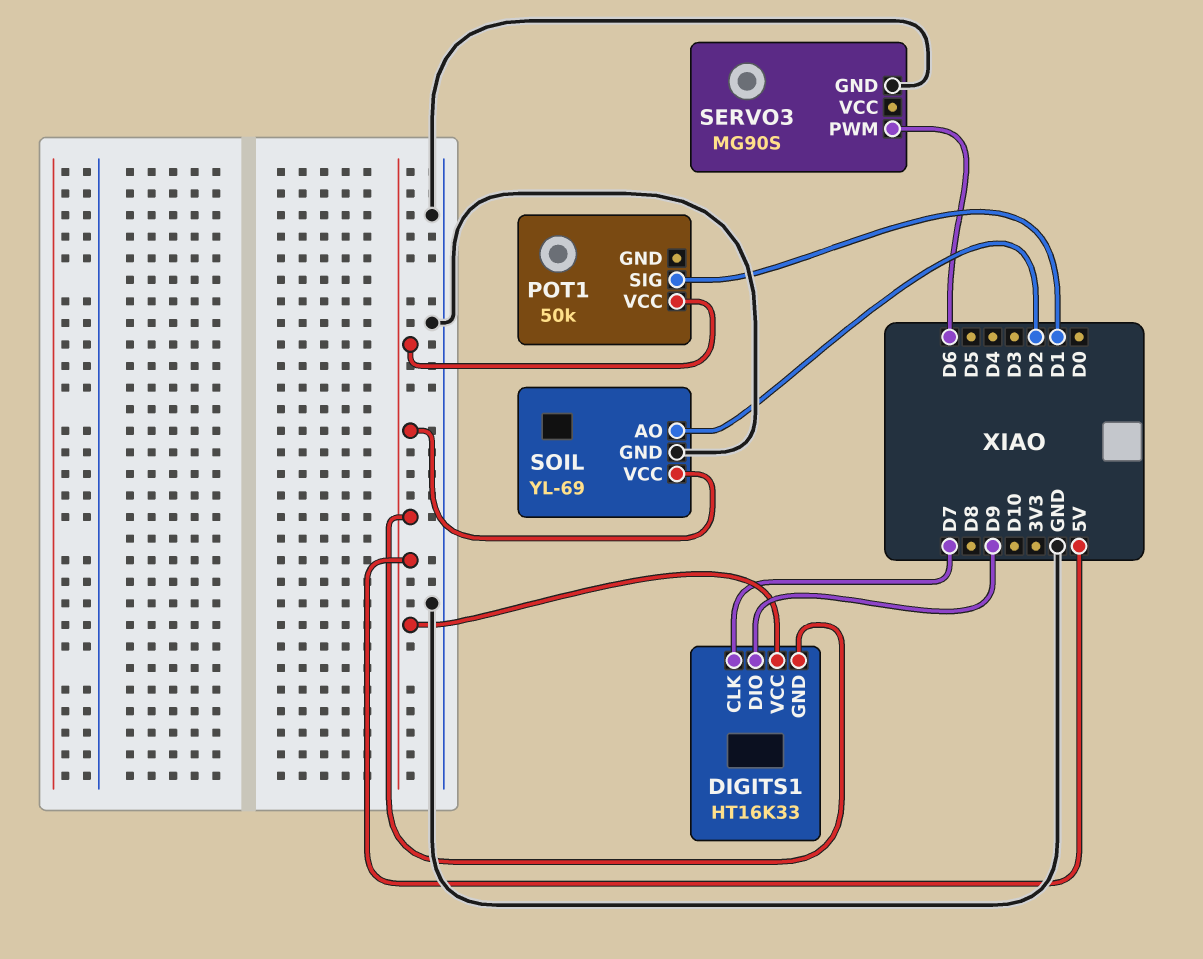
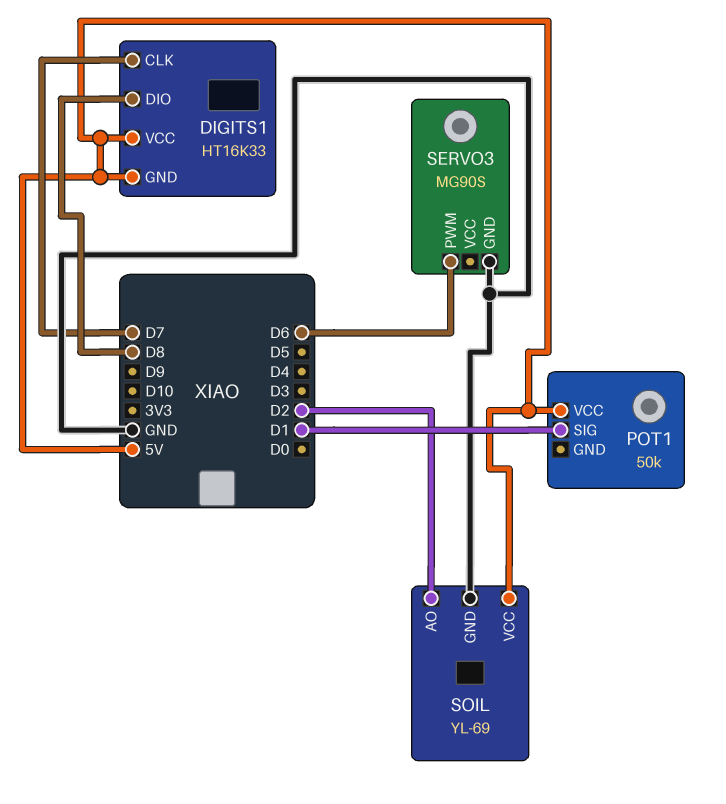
DIGITS1 pin DIO: D9 -> D8

